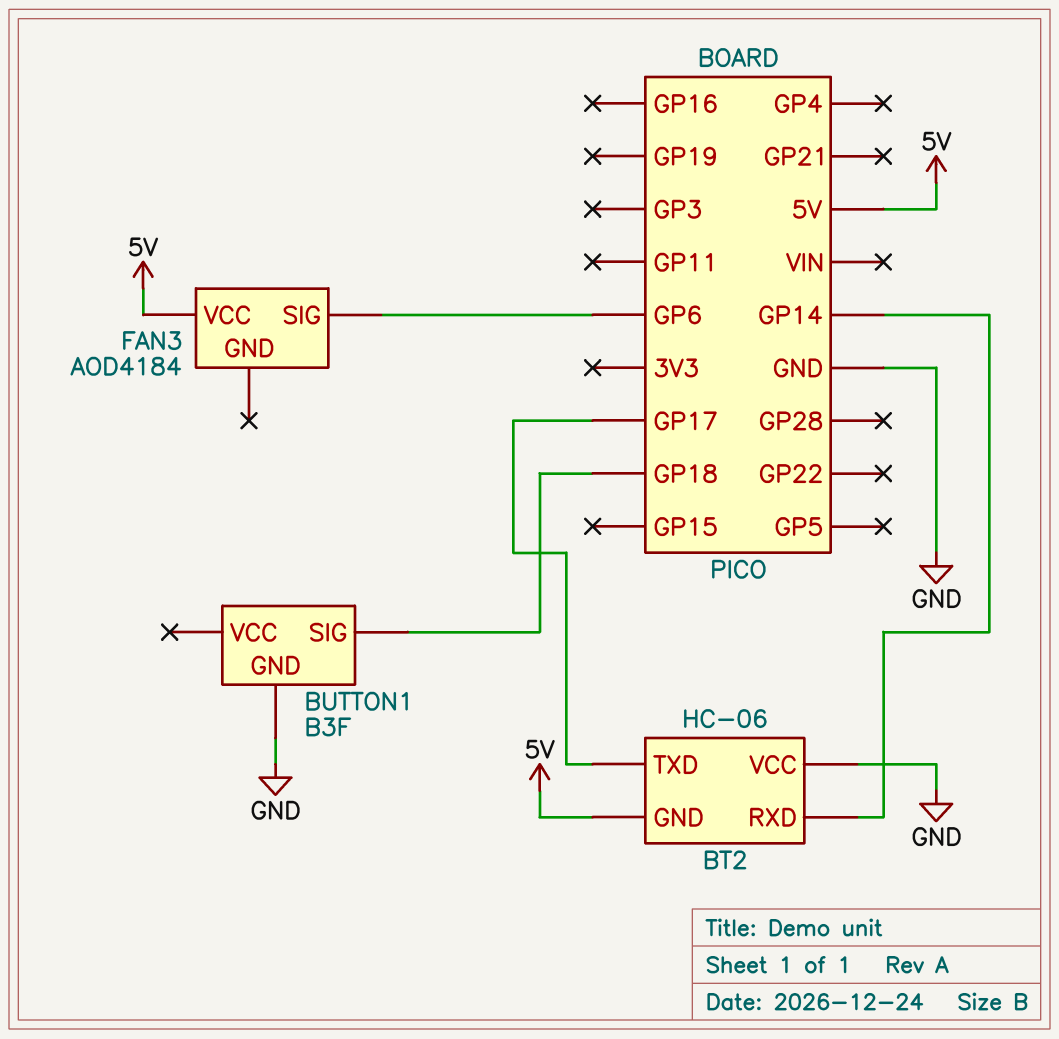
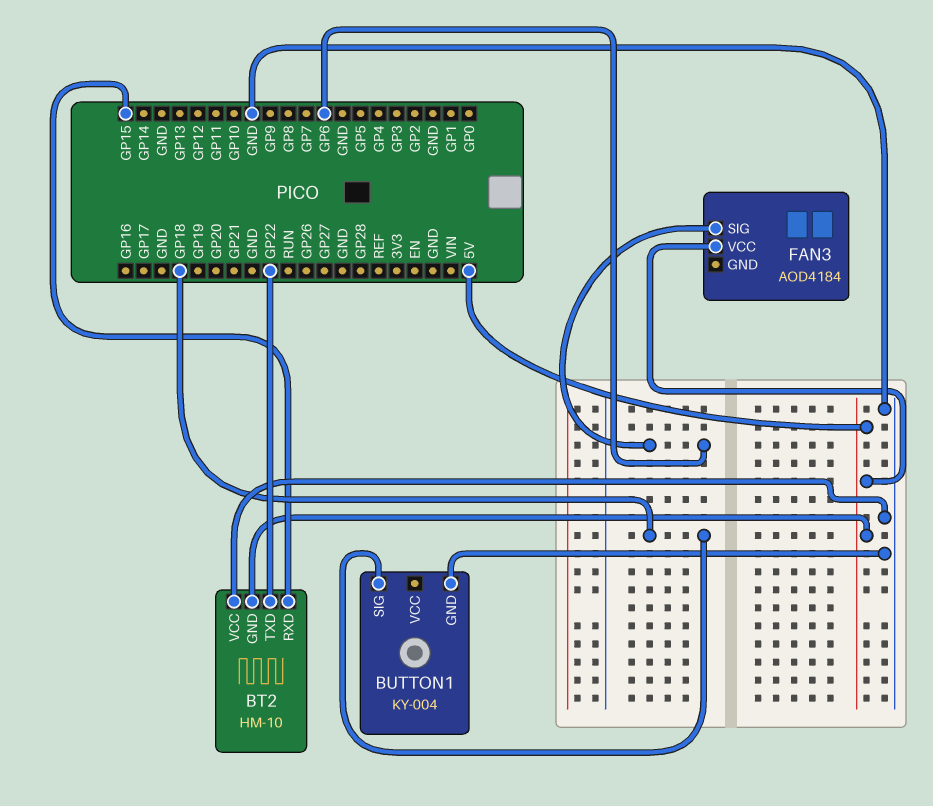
BT2: HC-06 -> HM-10
BT2 pin RXD: GP14 -> GP15
BT2 pin TXD: GP17 -> GP22
BUTTON1: B3F -> KY-004

